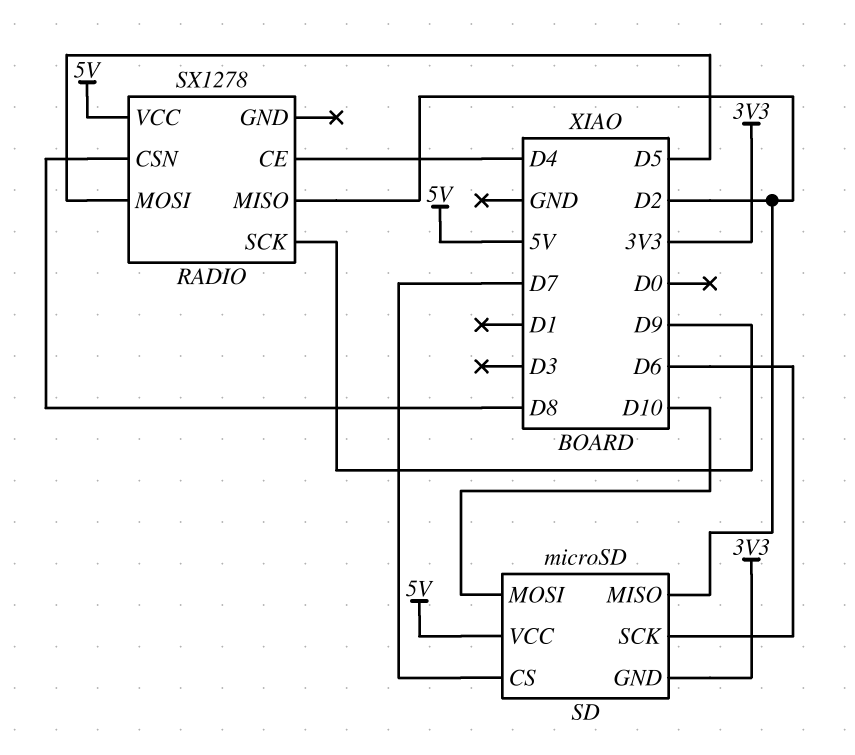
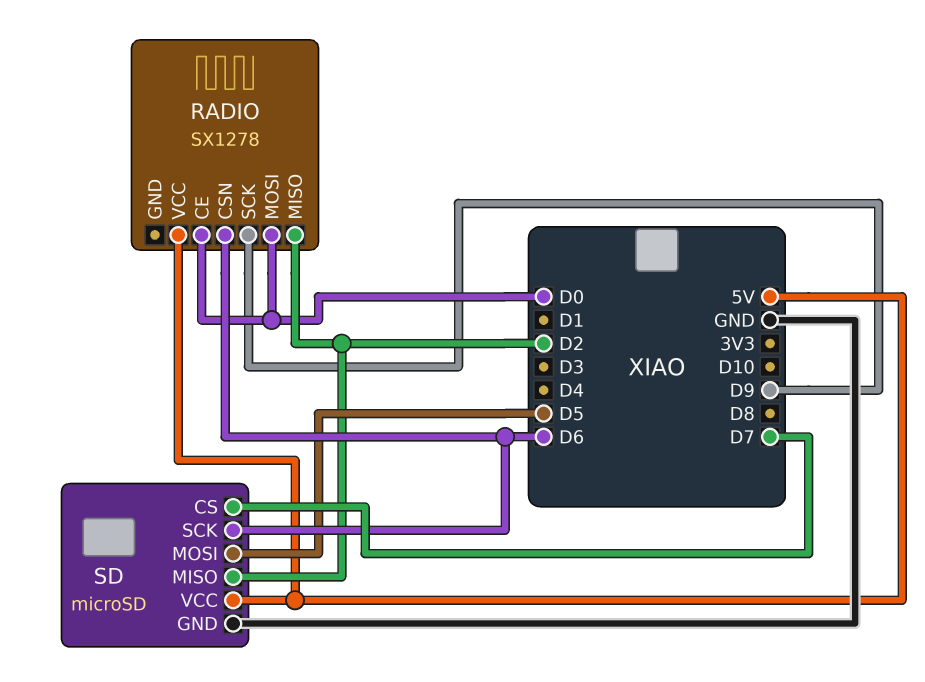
RADIO pin CE: D4 -> D0
RADIO pin CSN: D8 -> D6
RADIO pin MOSI: D5 -> D0
SD pin GND: 3V3 -> GND
SD pin MOSI: D10 -> D5

